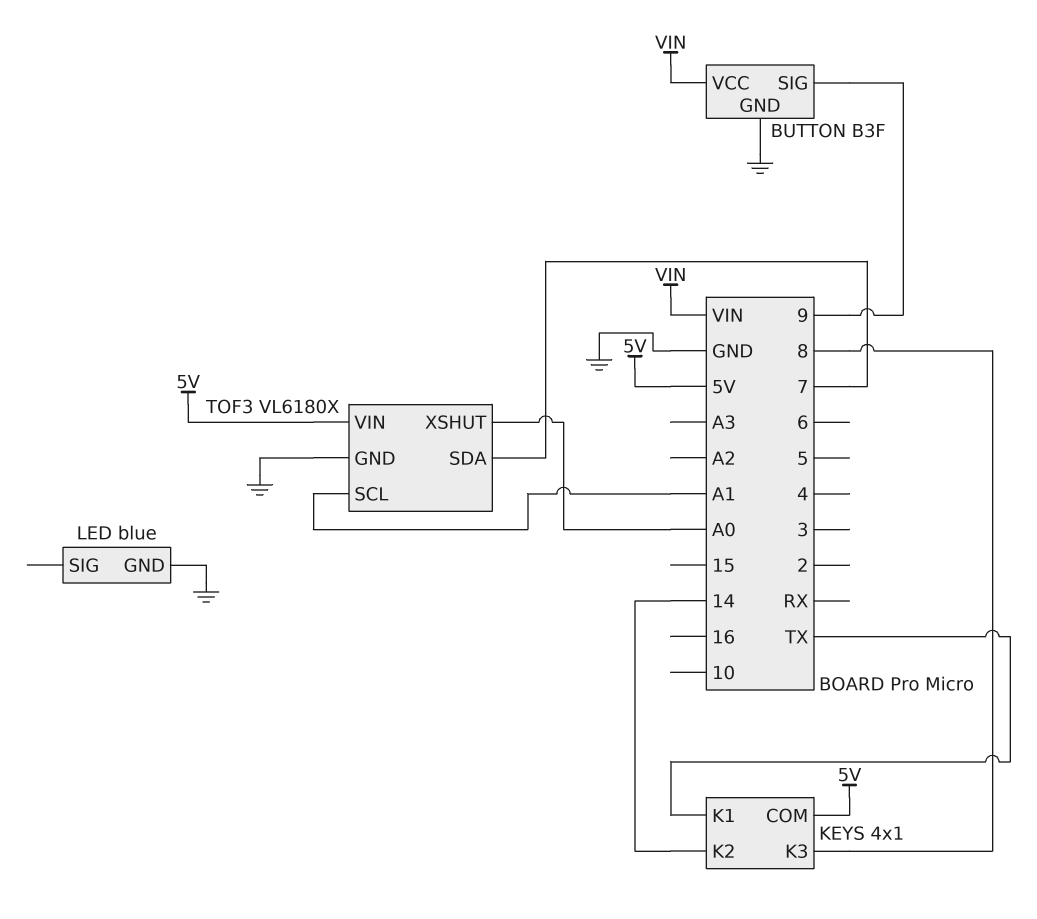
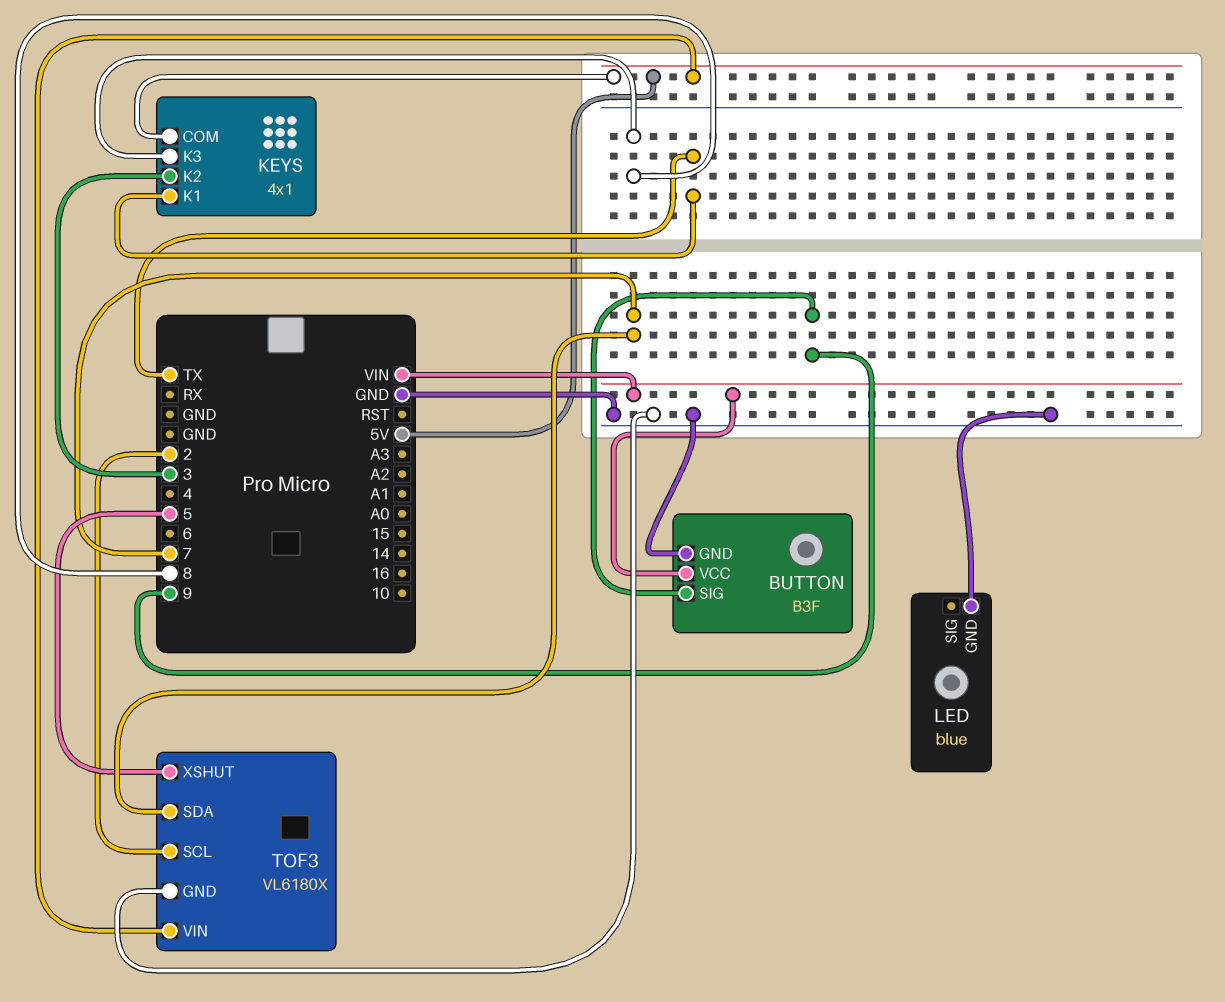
KEYS pin K2: 14 -> 3
TOF3 pin SCL: A1 -> 2
TOF3 pin XSHUT: A0 -> 5

